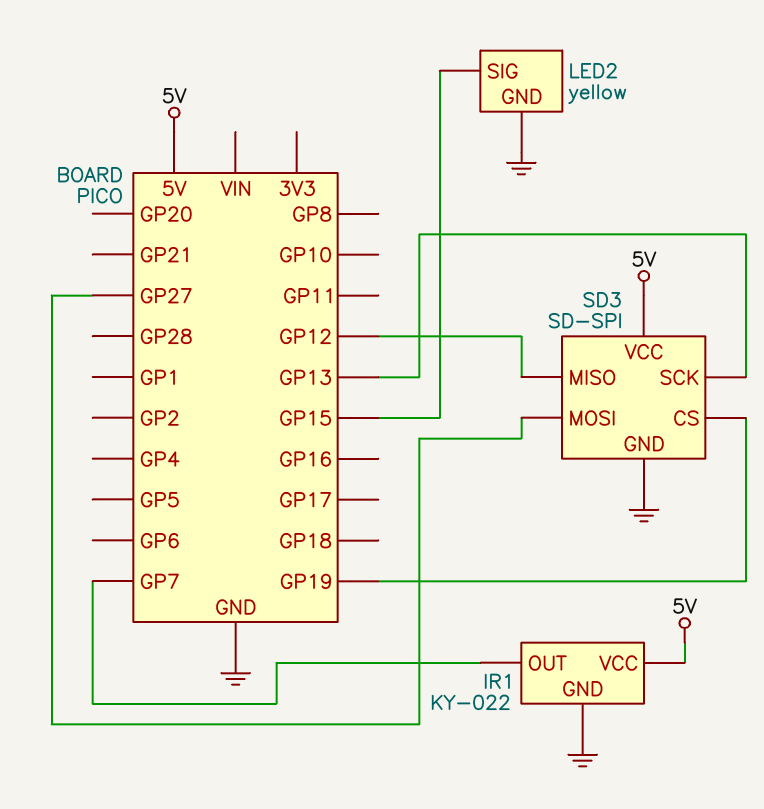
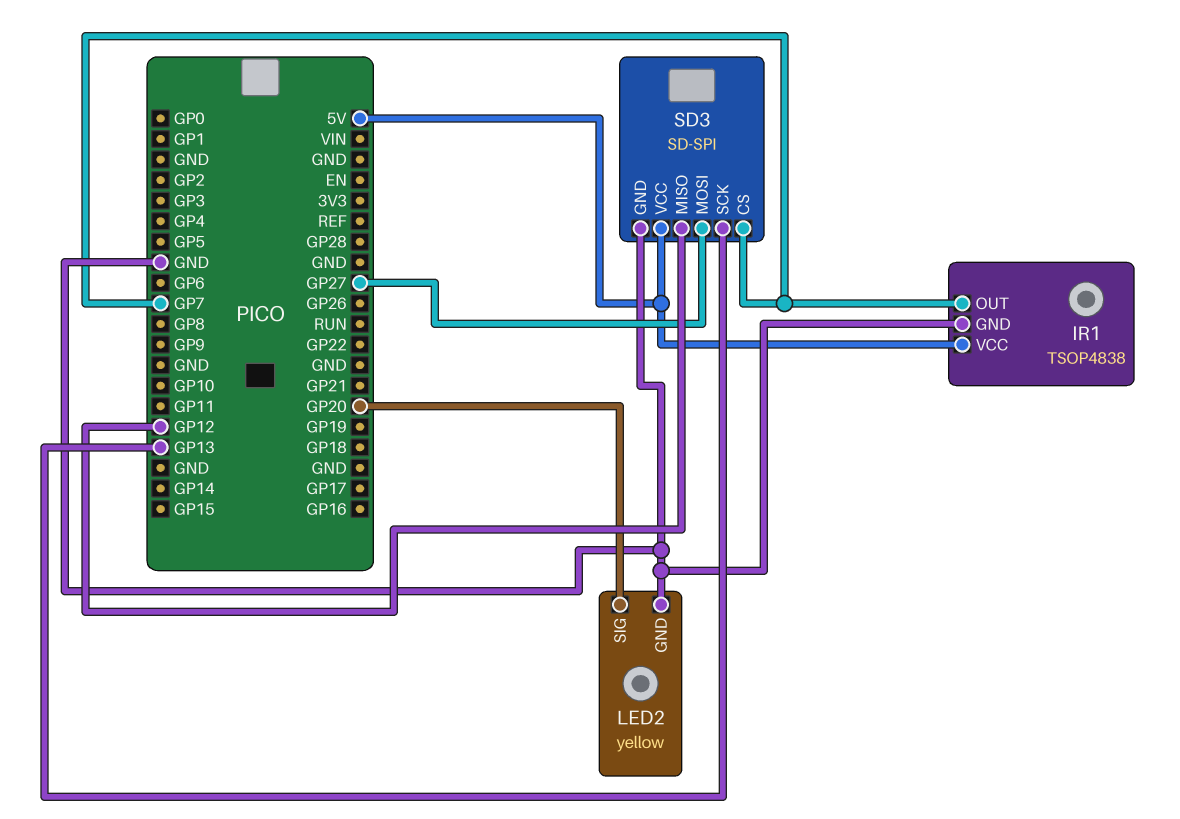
IR1: KY-022 -> TSOP4838
LED2 pin SIG: GP15 -> GP20
SD3 pin CS: GP19 -> GP7

